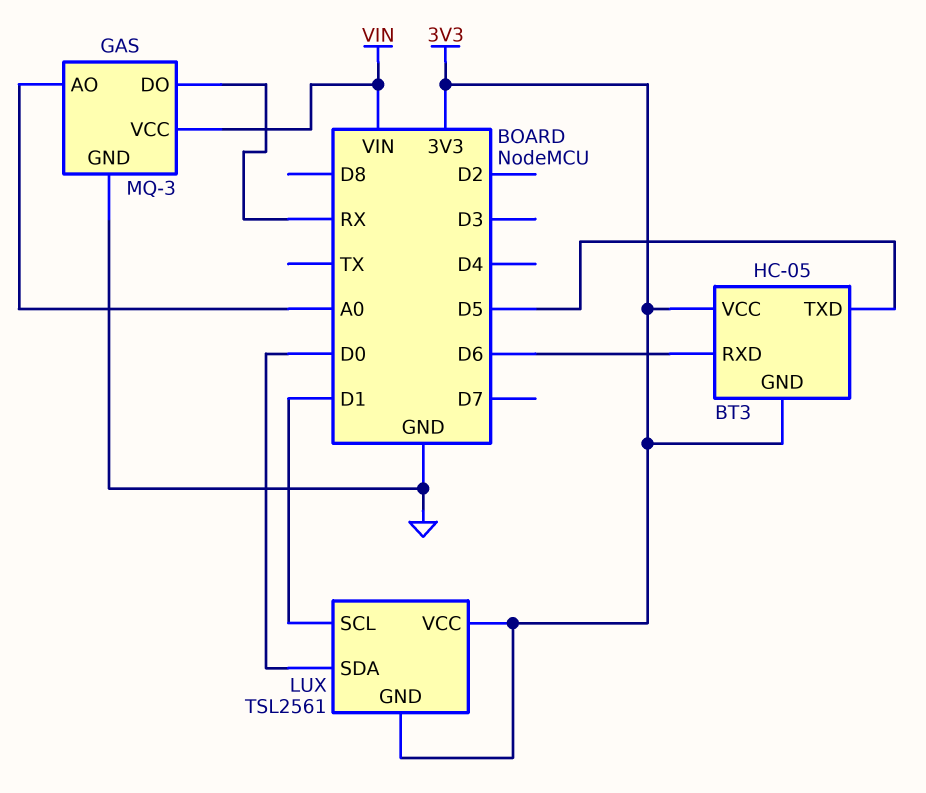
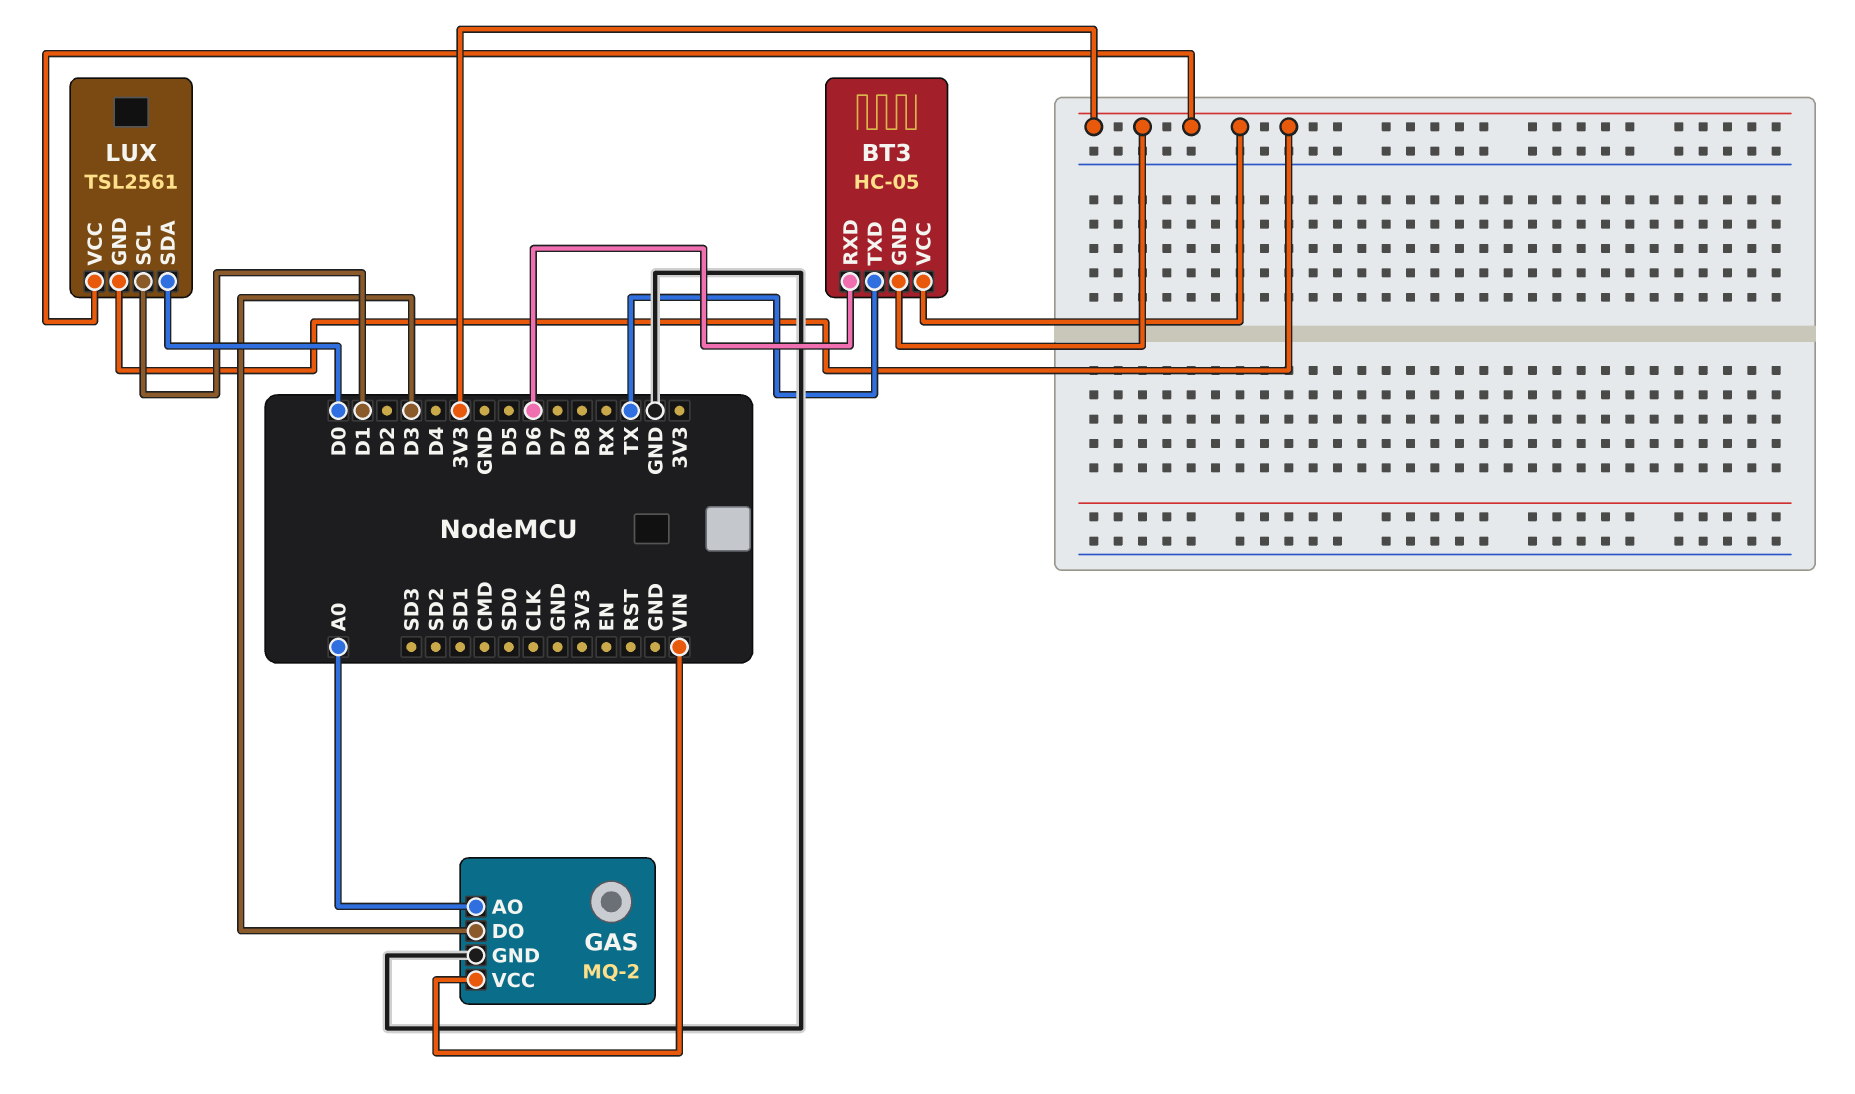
BT3 pin TXD: D5 -> TX
GAS: MQ-3 -> MQ-2
GAS pin DO: RX -> D3

